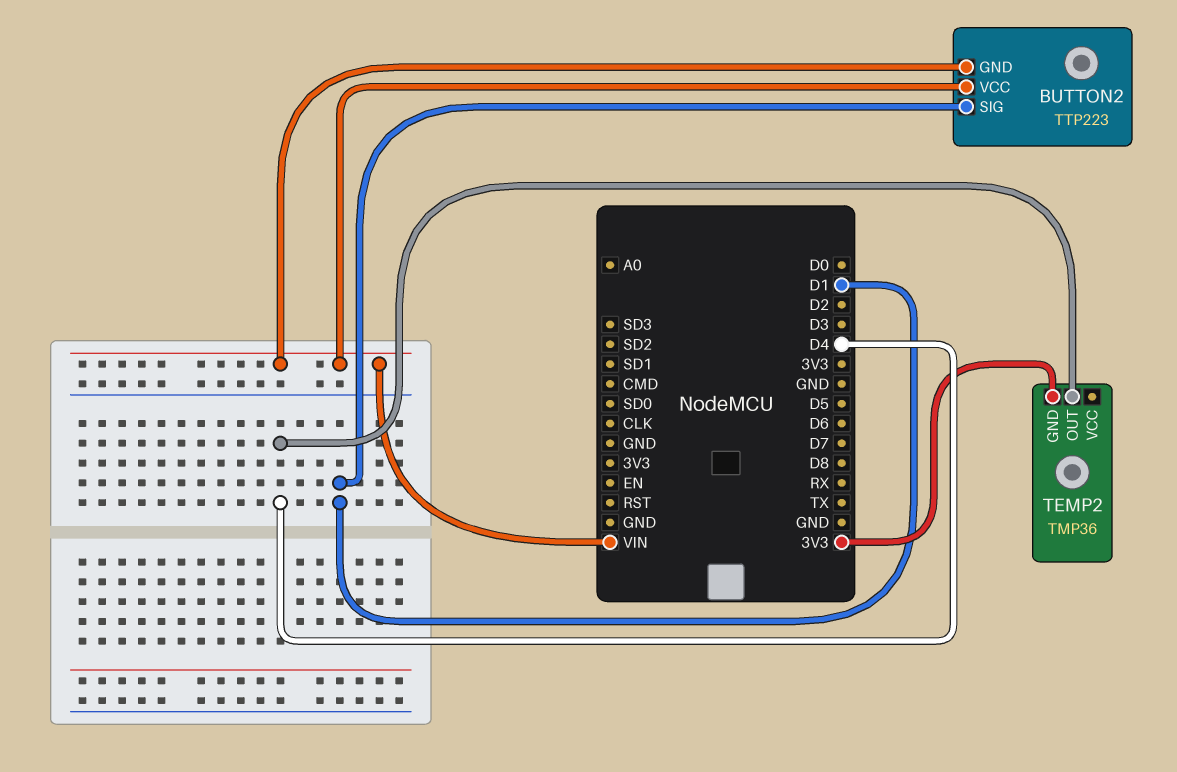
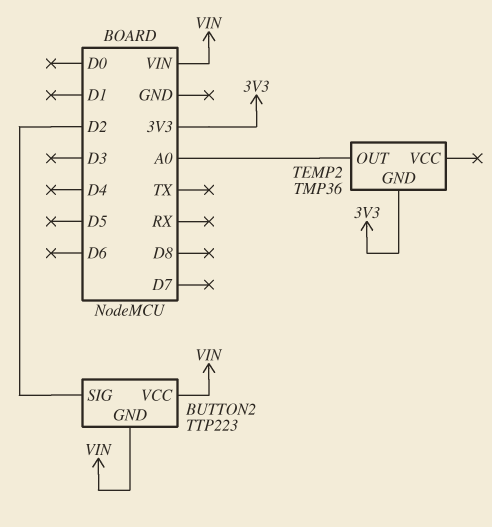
BUTTON2 pin SIG: D1 -> D2
TEMP2 pin OUT: D4 -> A0

